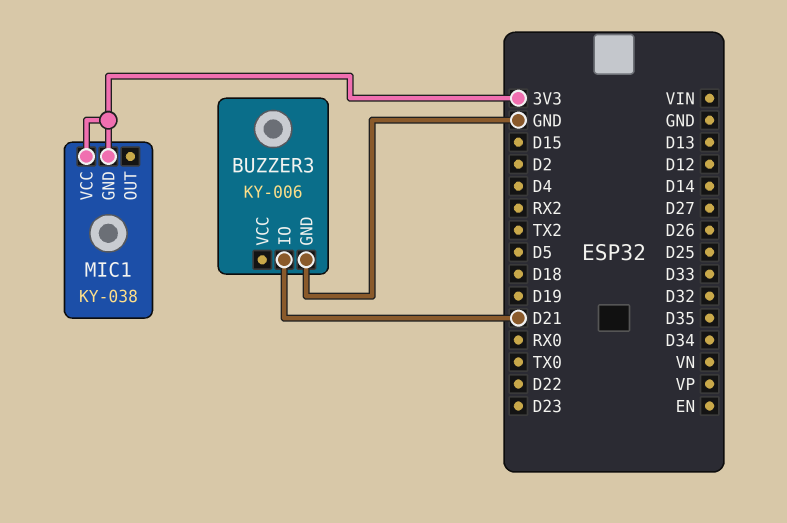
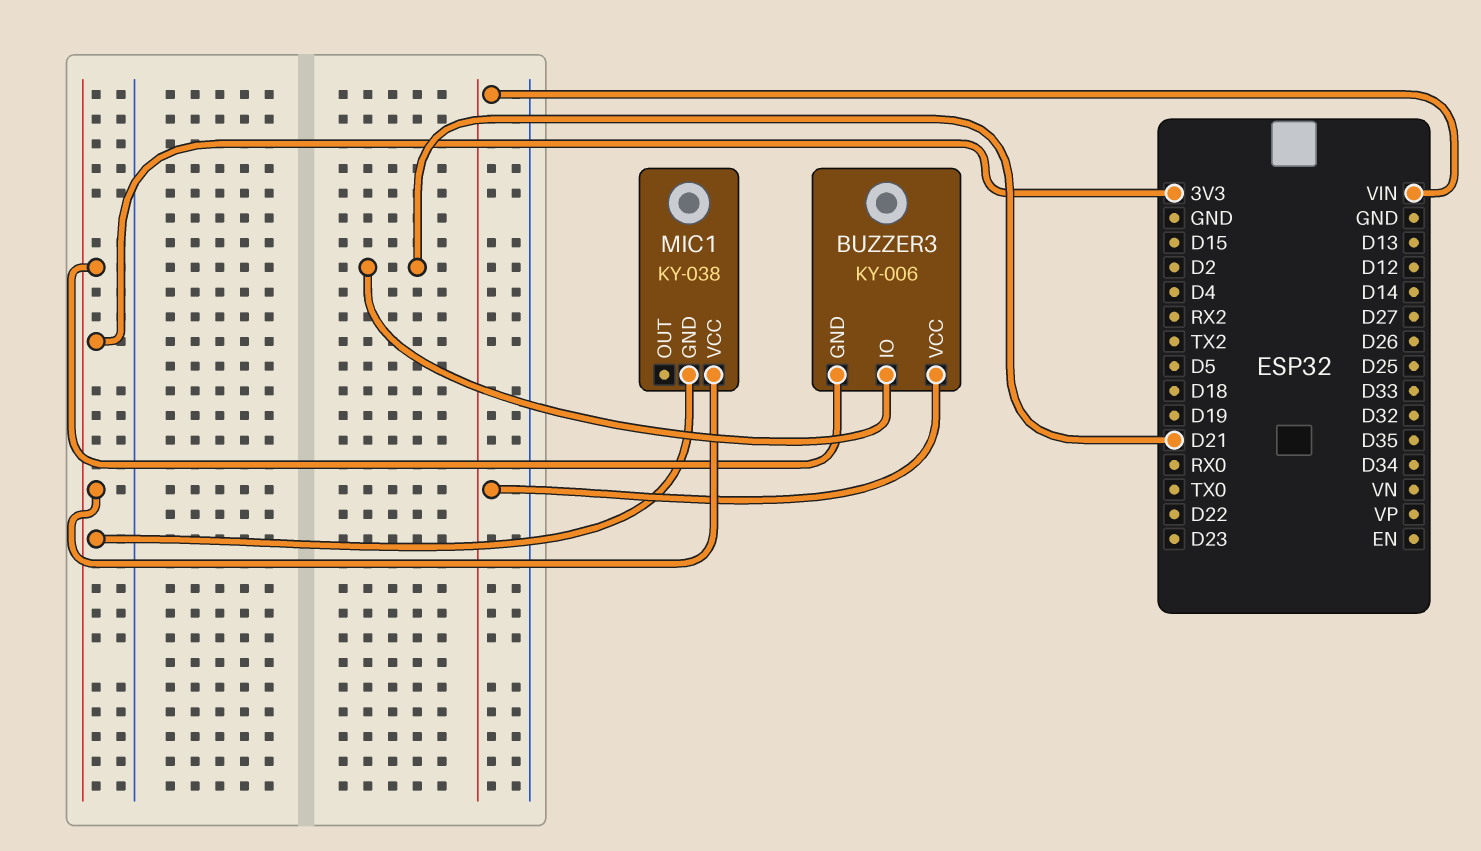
BUZZER3 pin GND: GND -> 3V3
BUZZER3 pin VCC: none -> VIN

